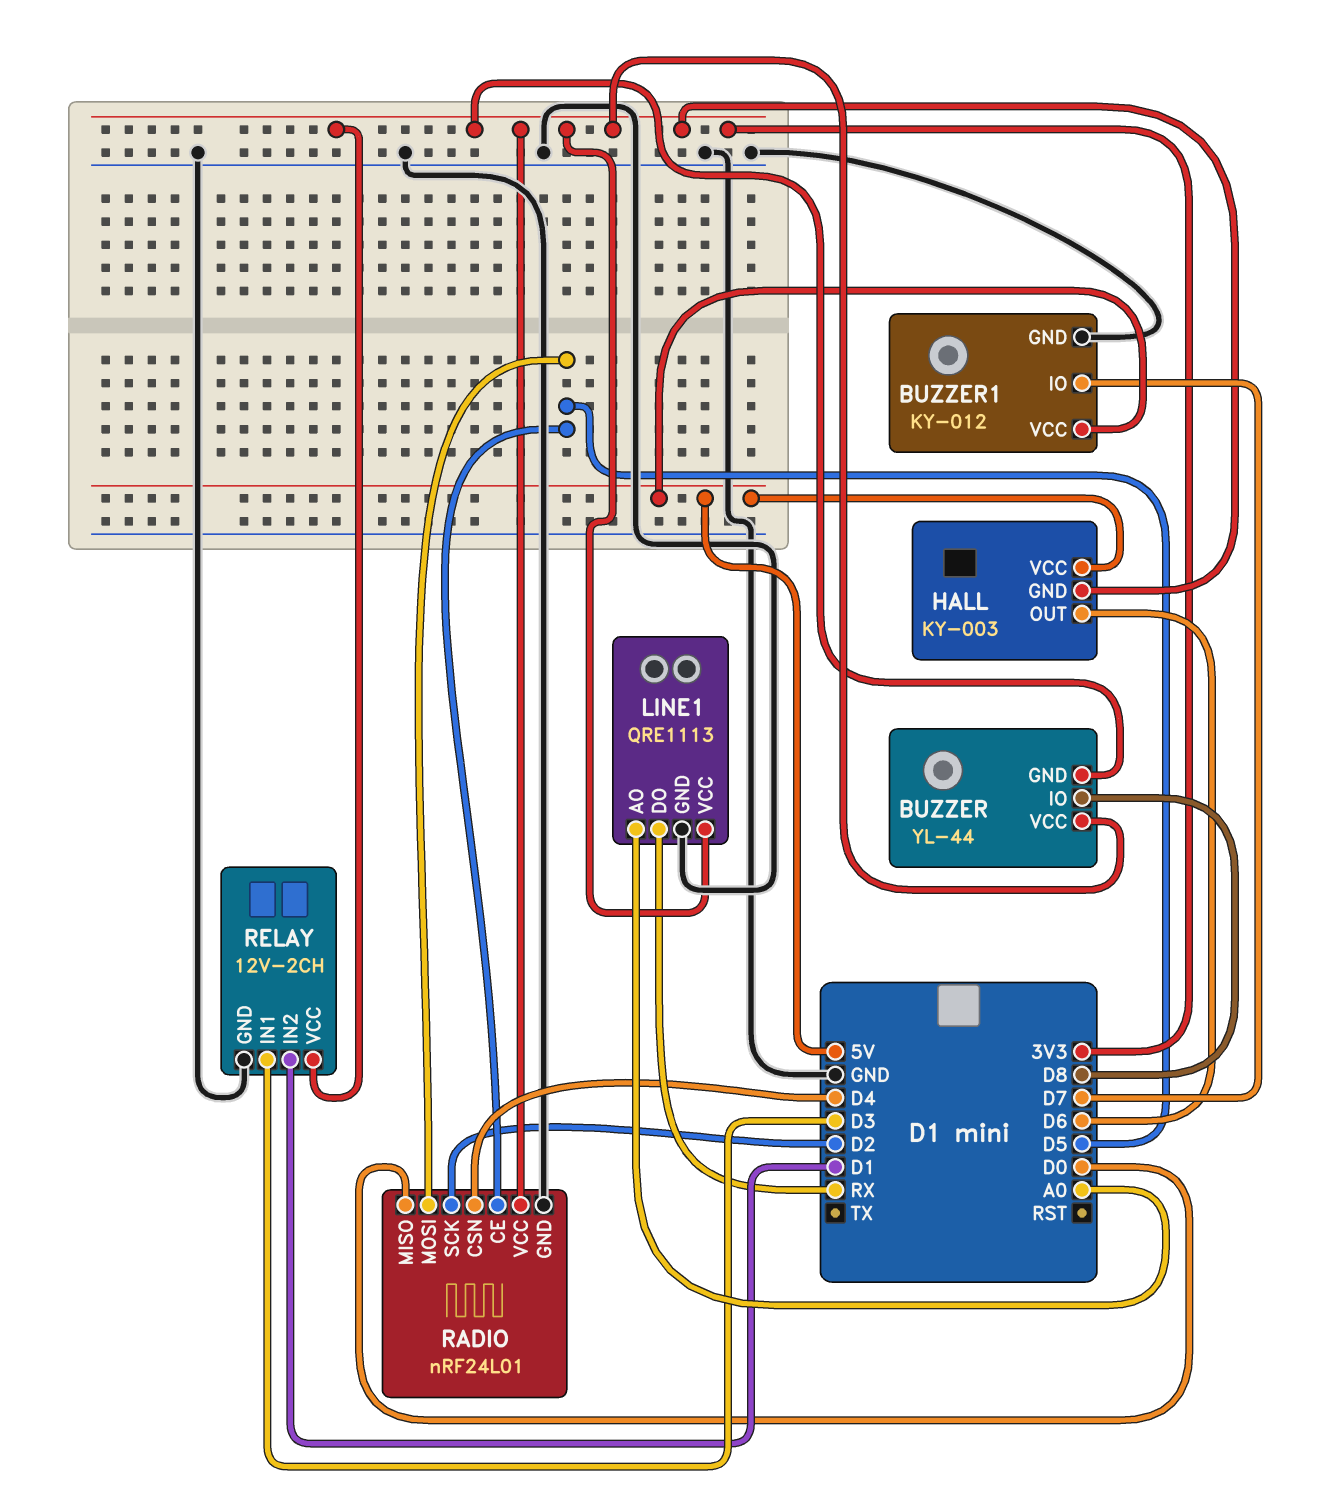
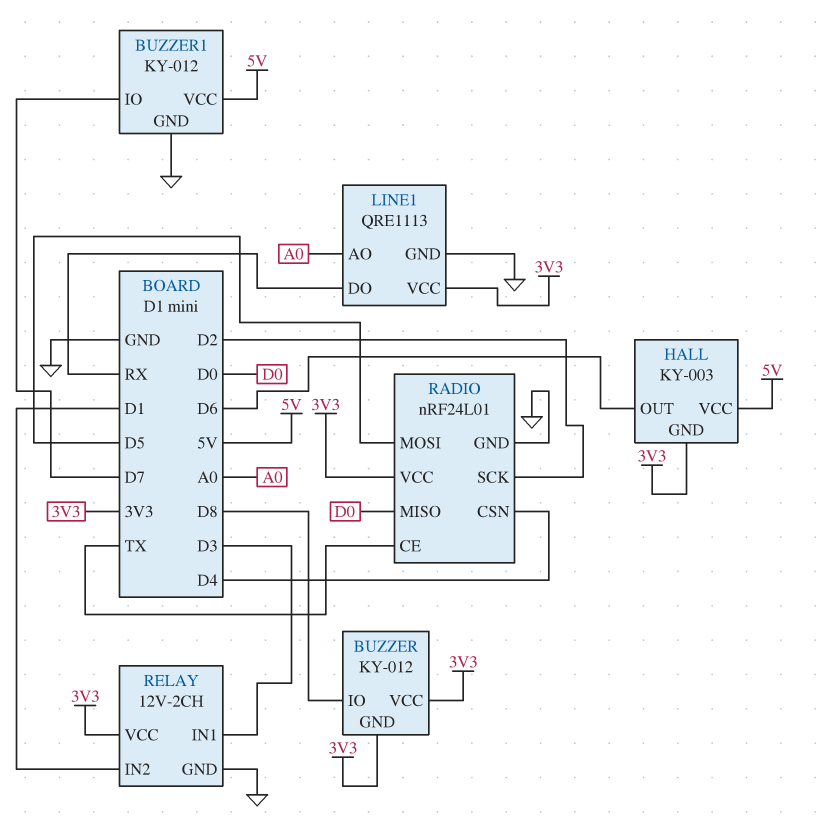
BUZZER: YL-44 -> KY-012
RADIO pin CE: D5 -> TX

